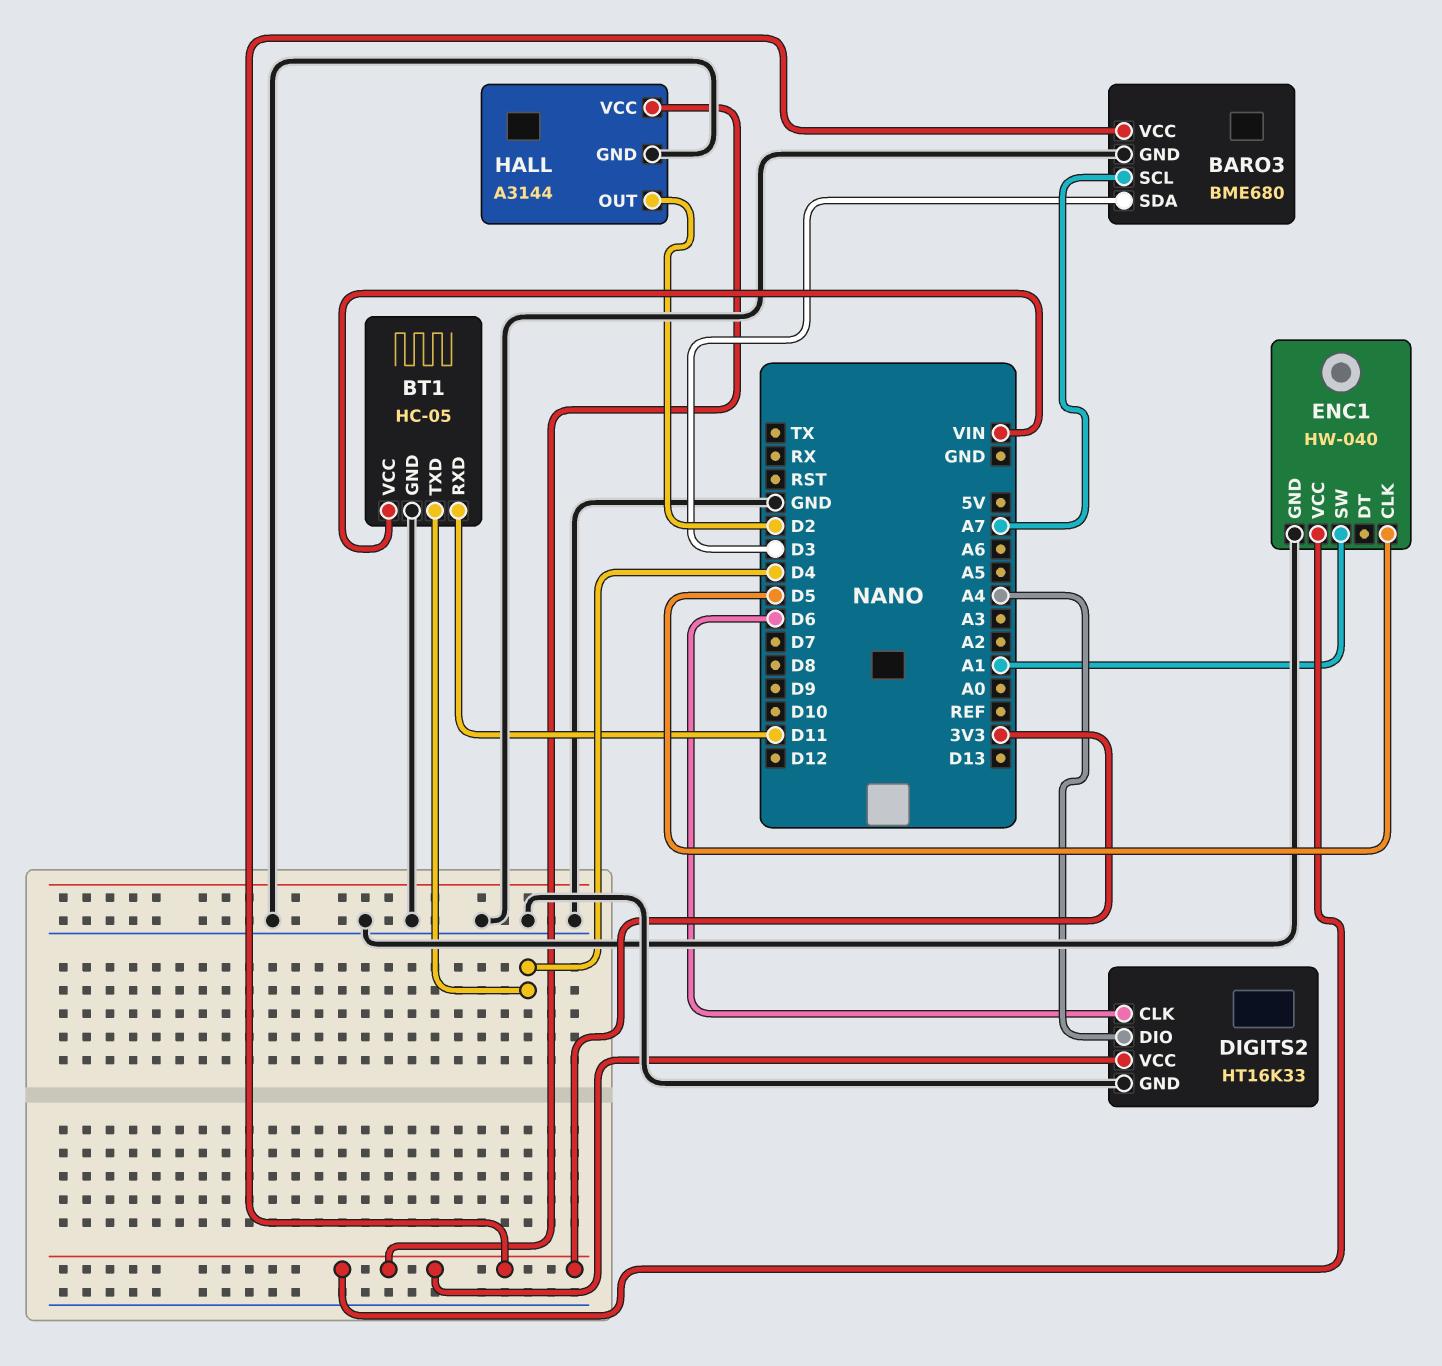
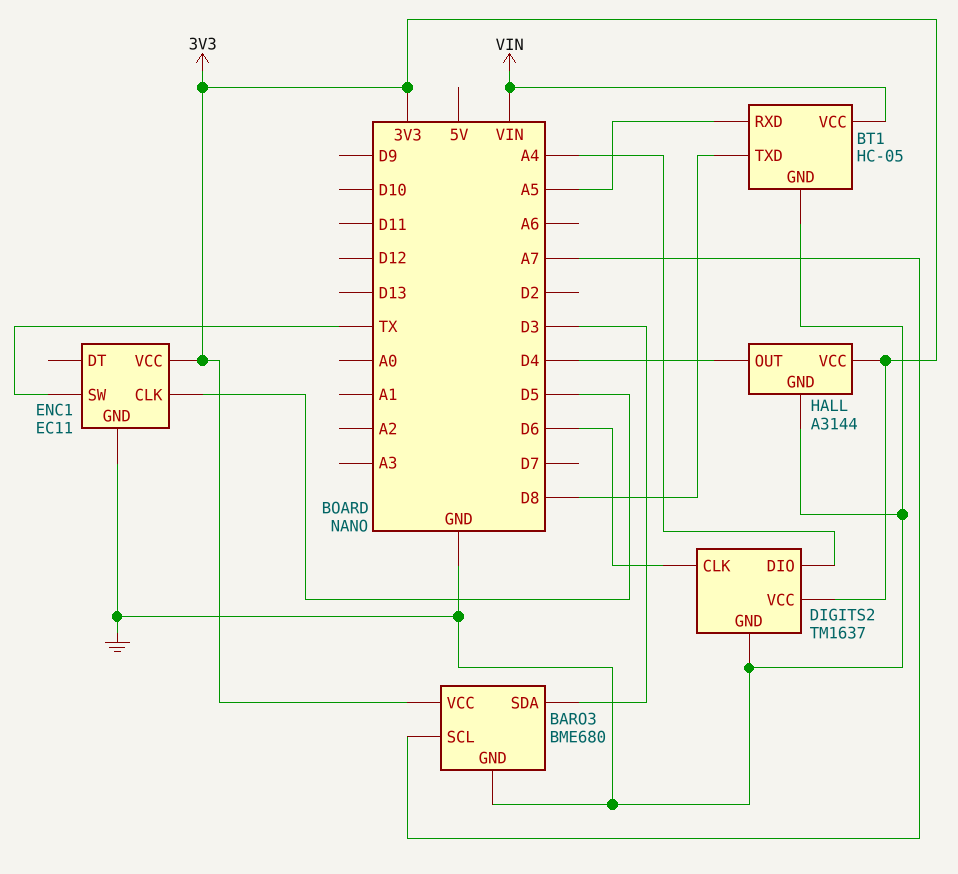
BT1 pin RXD: D11 -> A5
BT1 pin TXD: D4 -> D8
DIGITS2: HT16K33 -> TM1637
ENC1: HW-040 -> EC11
ENC1 pin SW: A1 -> TX
HALL pin OUT: D2 -> D4

